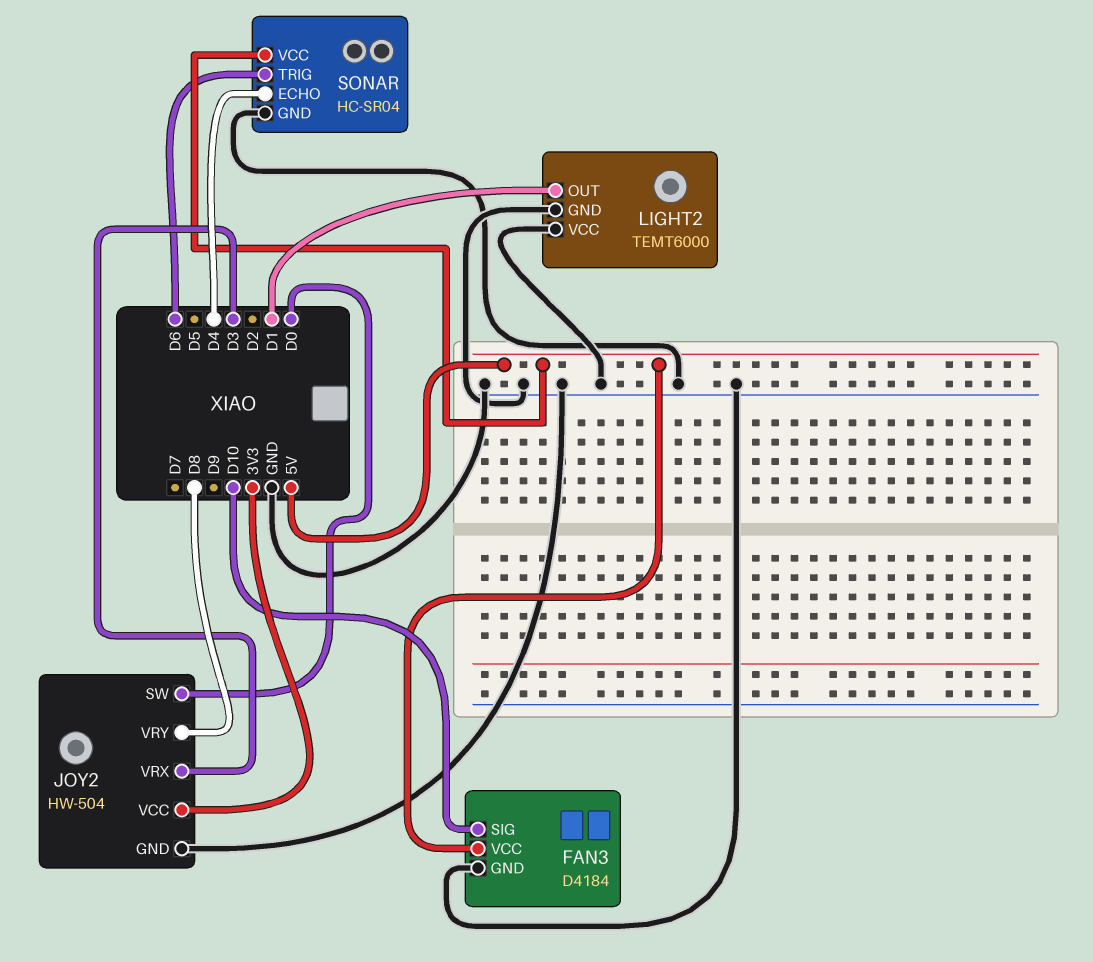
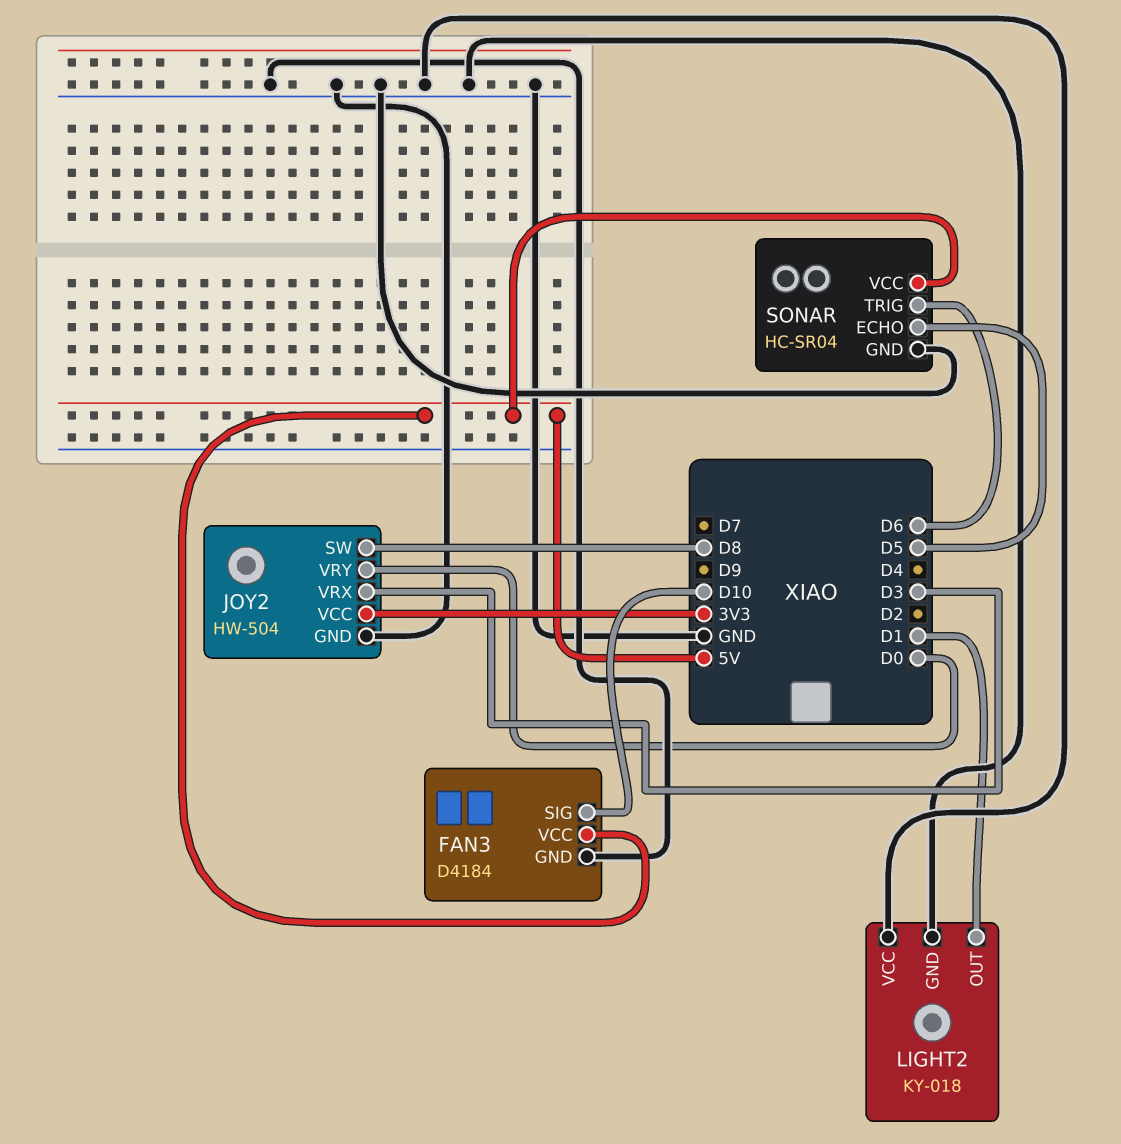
JOY2 pin SW: D0 -> D8
JOY2 pin VRY: D8 -> D0
LIGHT2: TEMT6000 -> KY-018
SONAR pin ECHO: D4 -> D5

